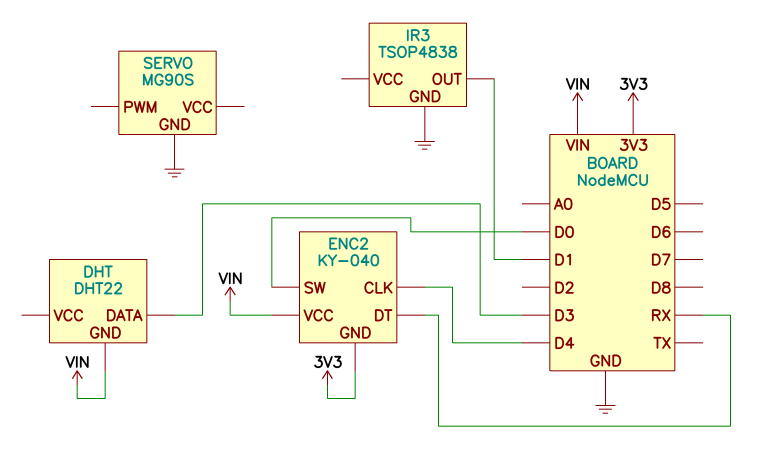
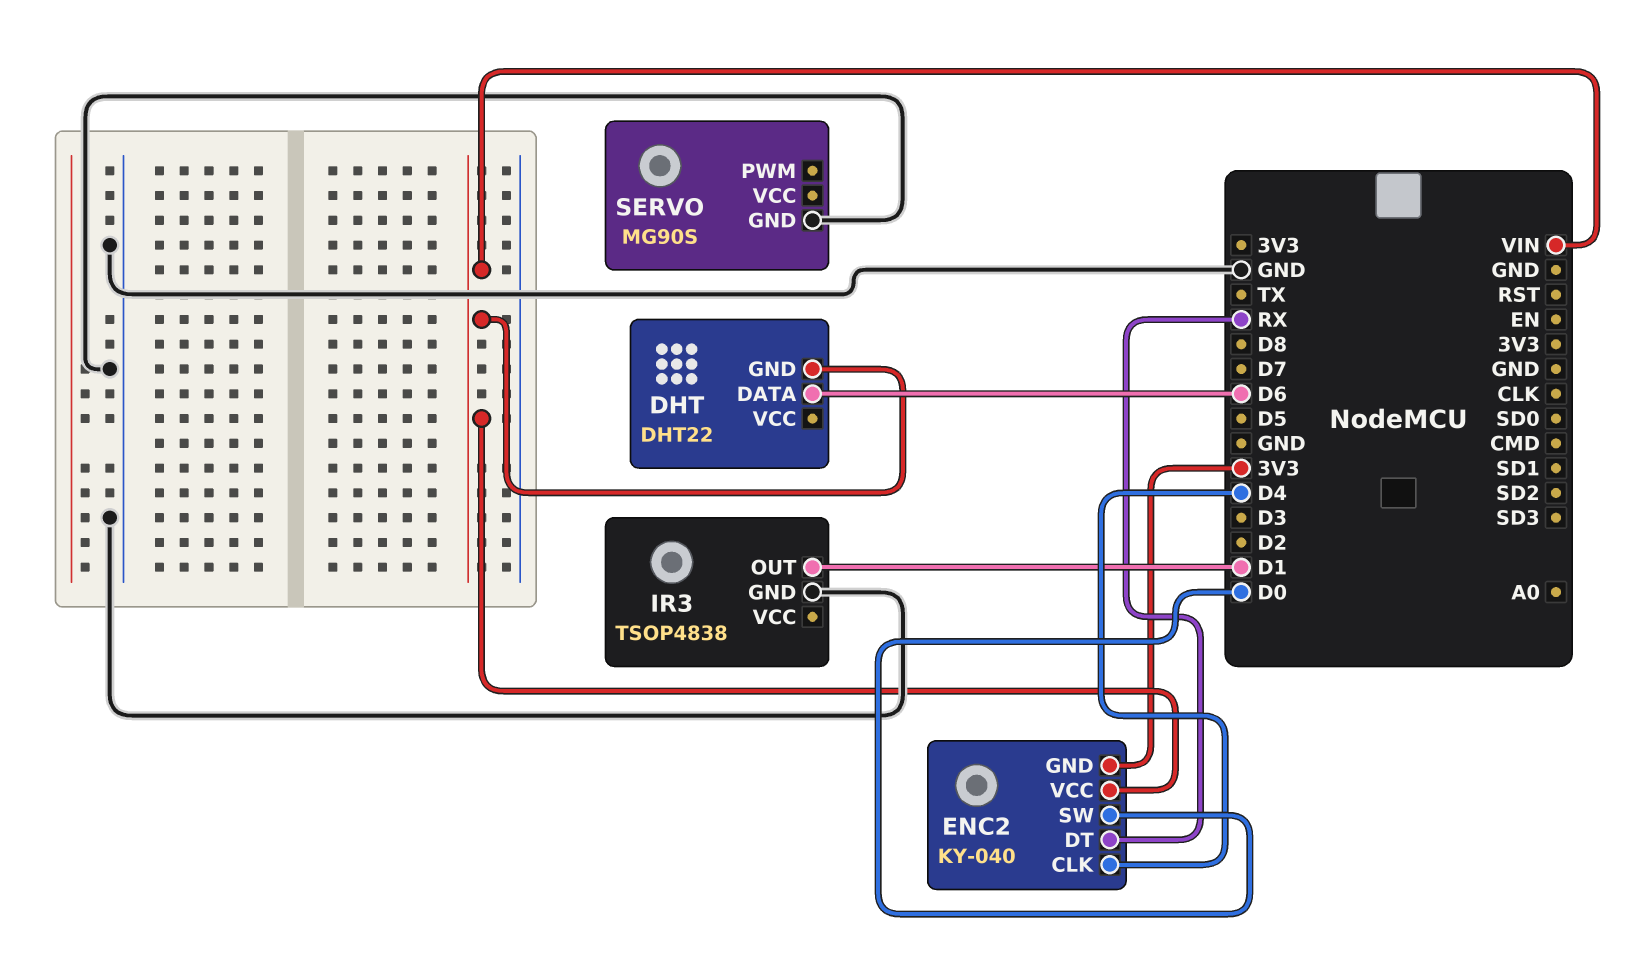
DHT pin DATA: D3 -> D6

